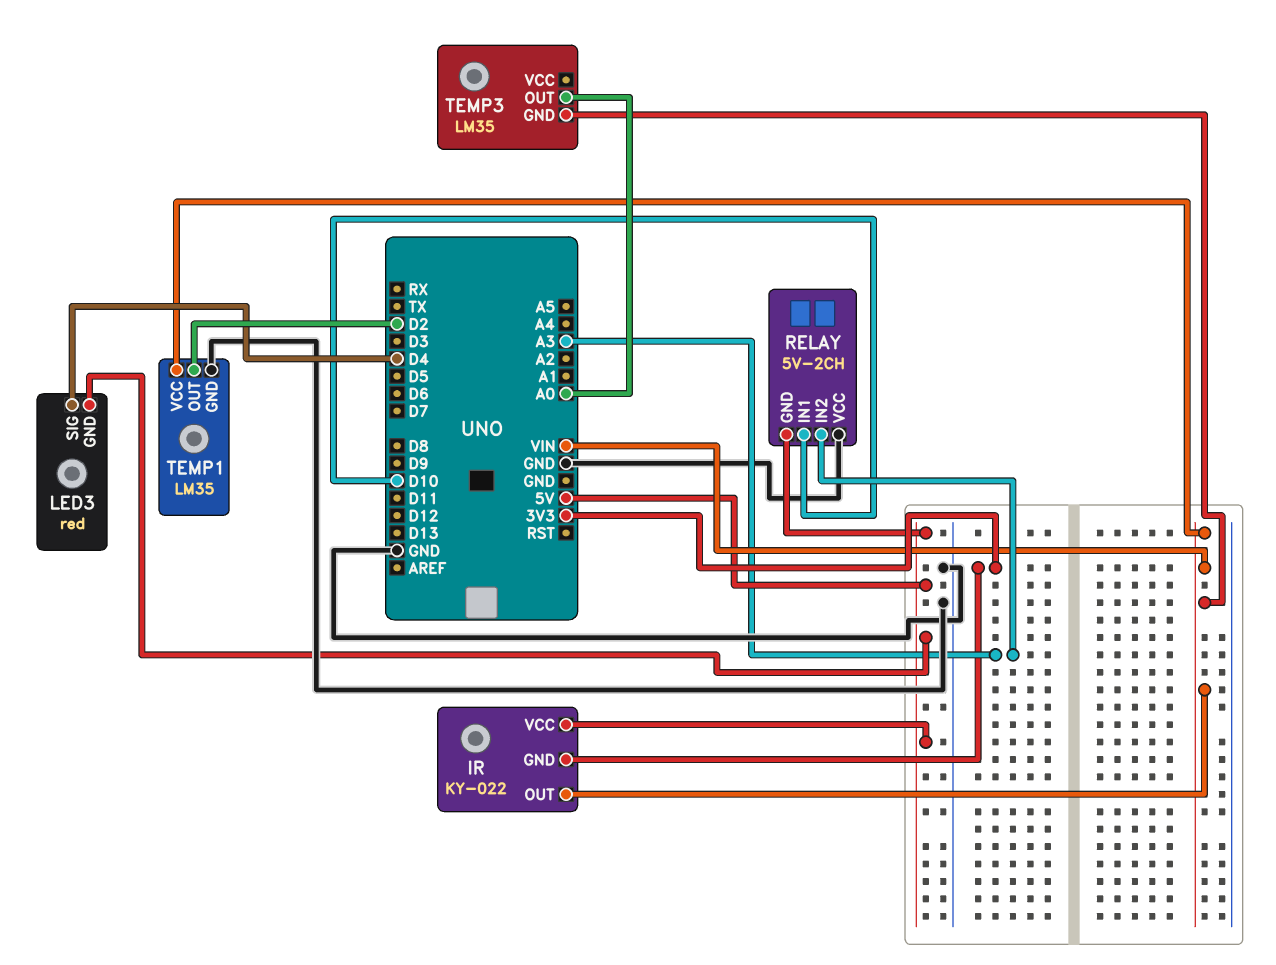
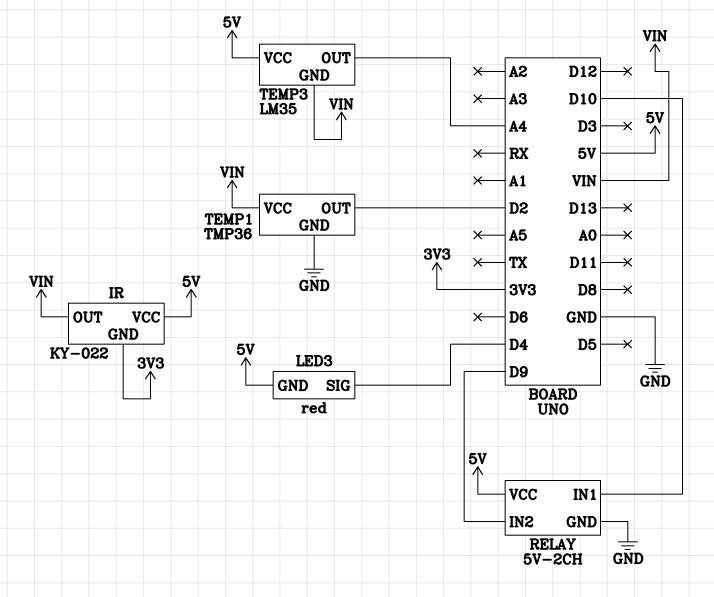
RELAY pin GND: 5V -> GND
RELAY pin IN2: A3 -> D9
RELAY pin VCC: GND -> 5V
TEMP1: LM35 -> TMP36
TEMP3 pin OUT: A0 -> A4
TEMP3 pin VCC: none -> 5V

